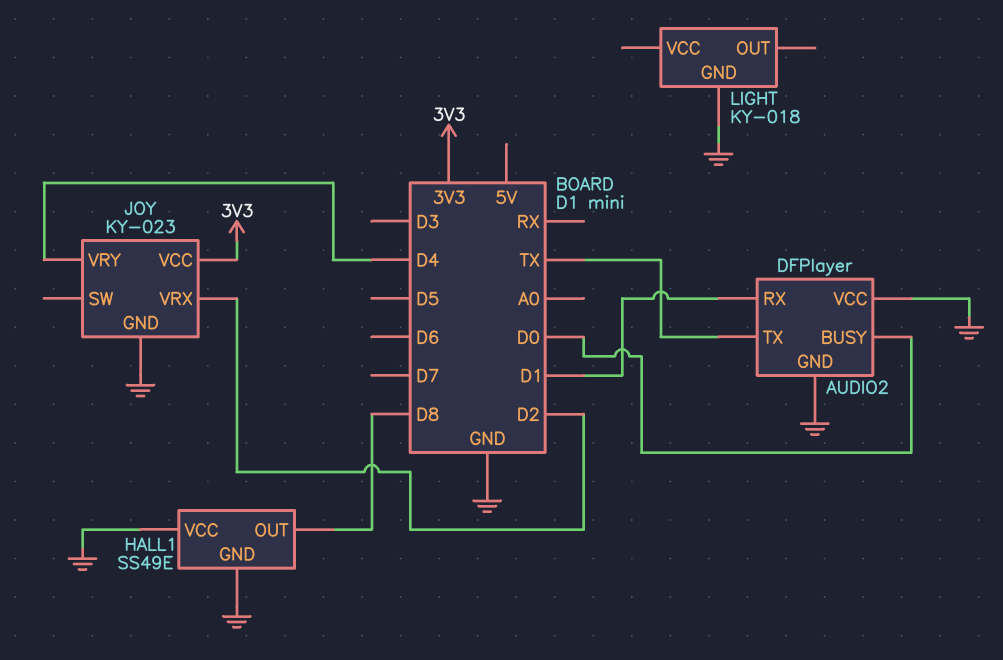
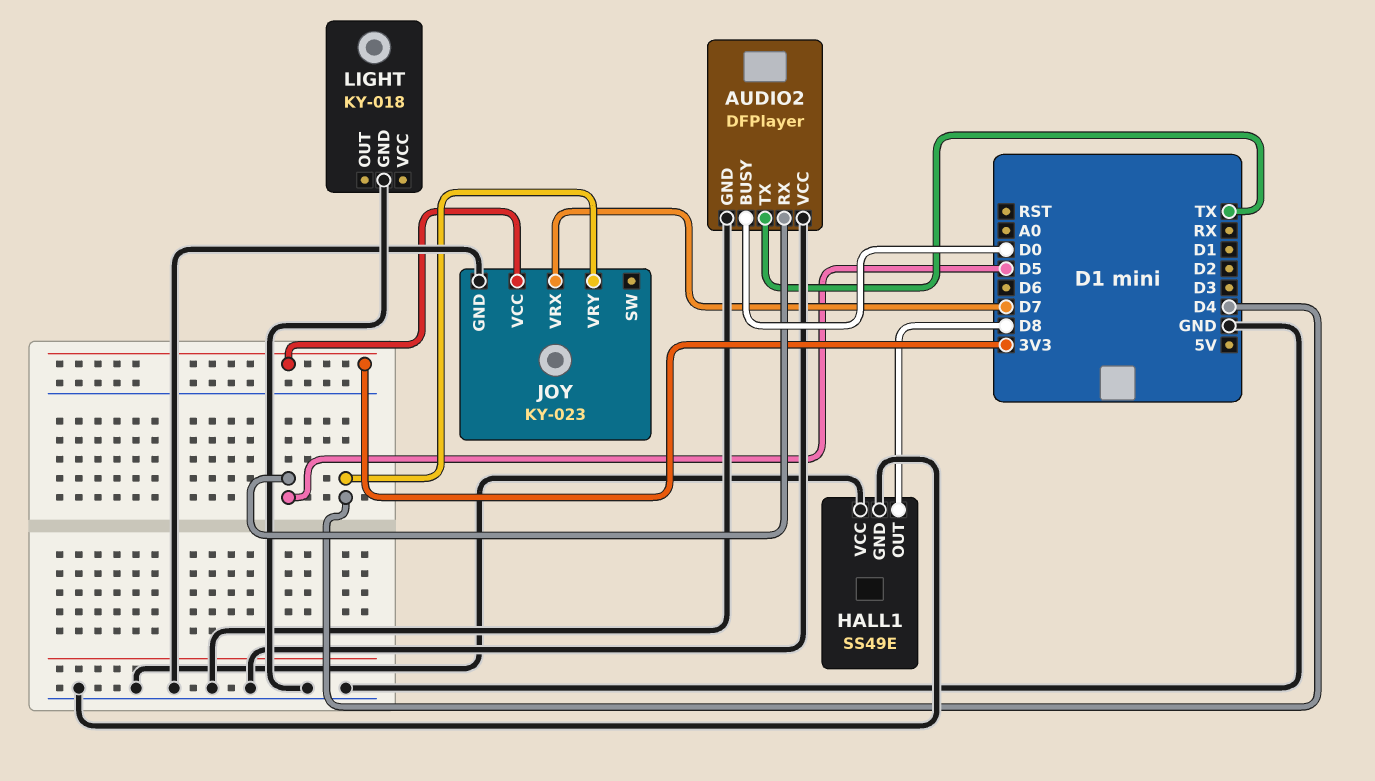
AUDIO2 pin RX: D1 -> D5
JOY pin VRX: D2 -> D7

